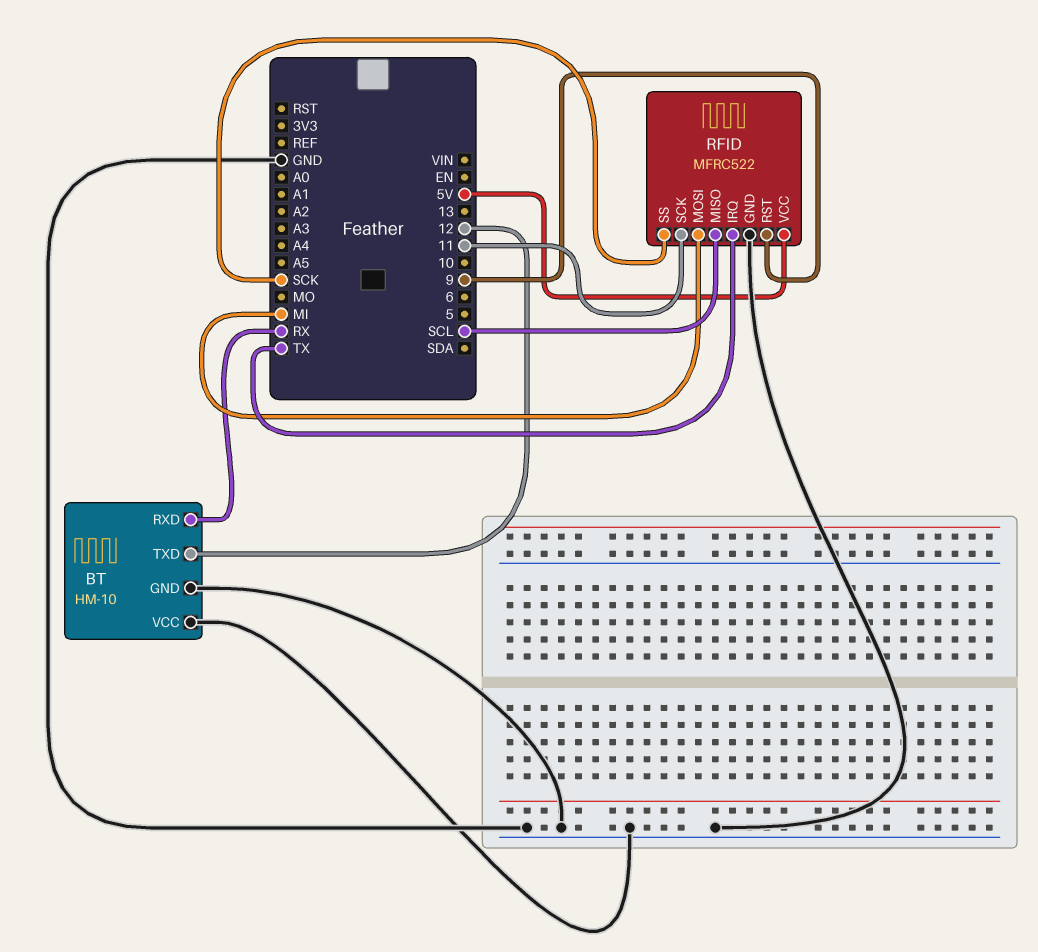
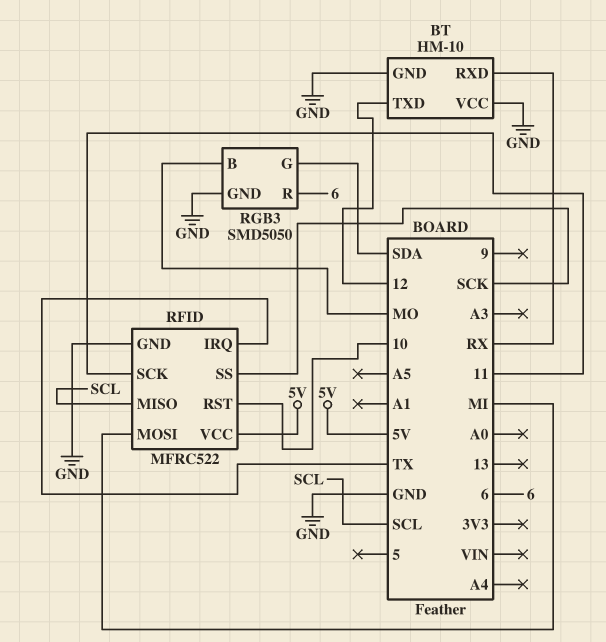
RFID pin RST: 9 -> 10
RGB3: none -> SMD5050
RGB3 pin B: none -> MO
RGB3 pin G: none -> SDA
RGB3 pin GND: none -> GND
RGB3 pin R: none -> 6

